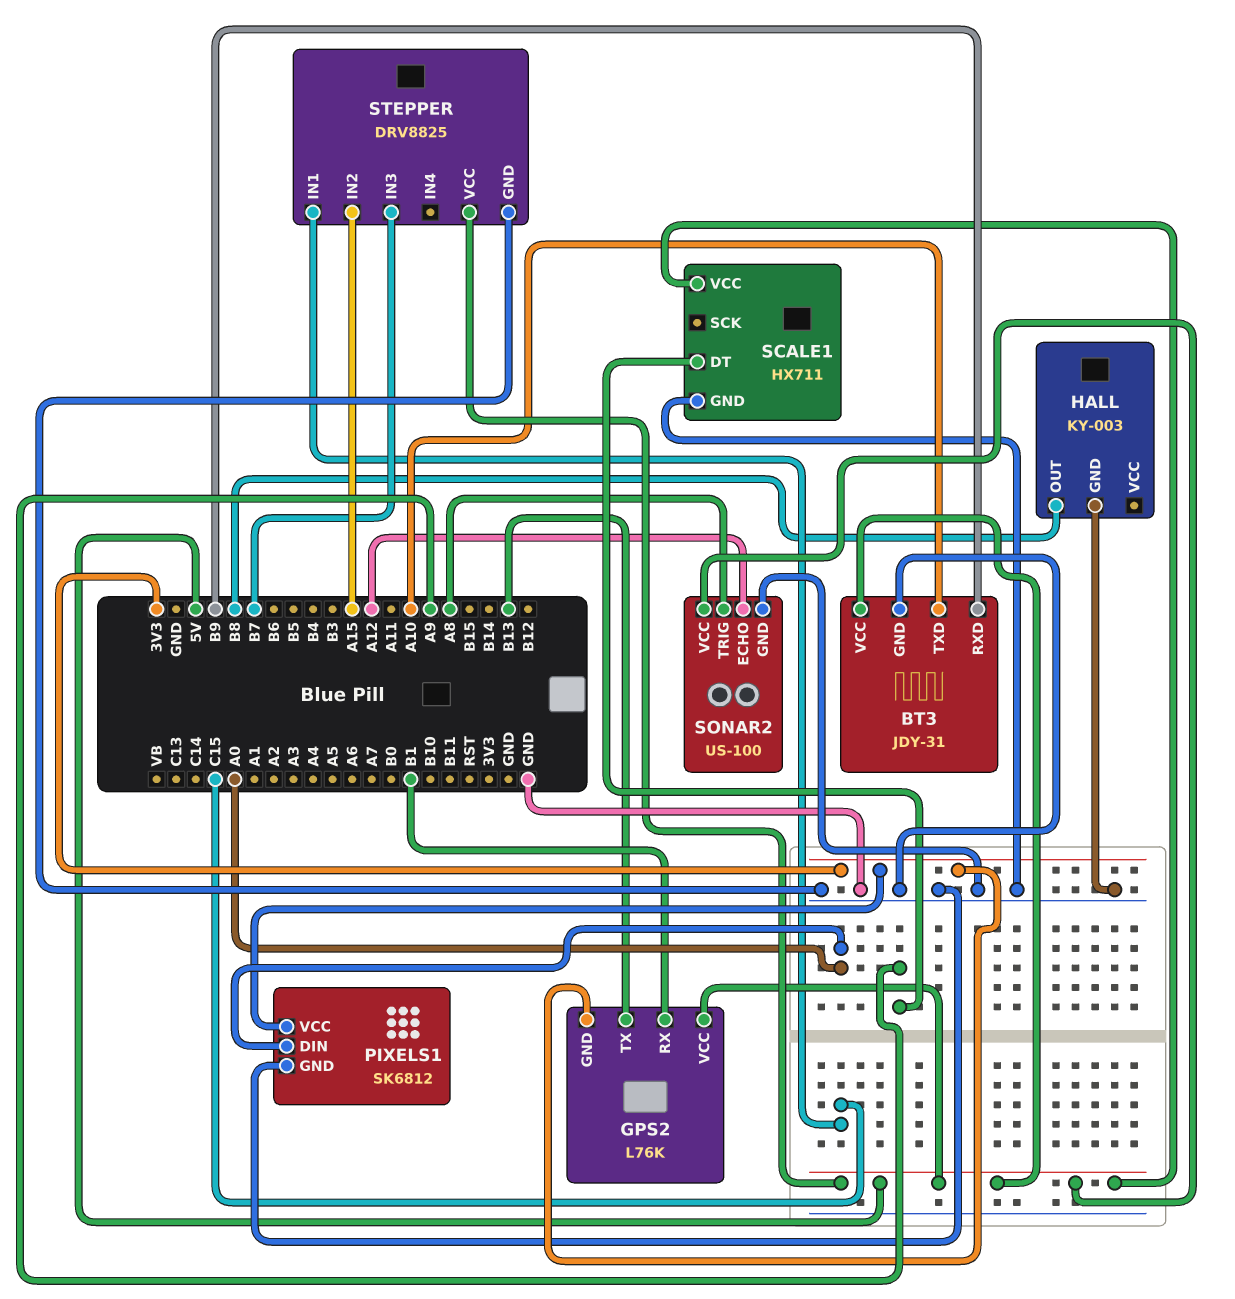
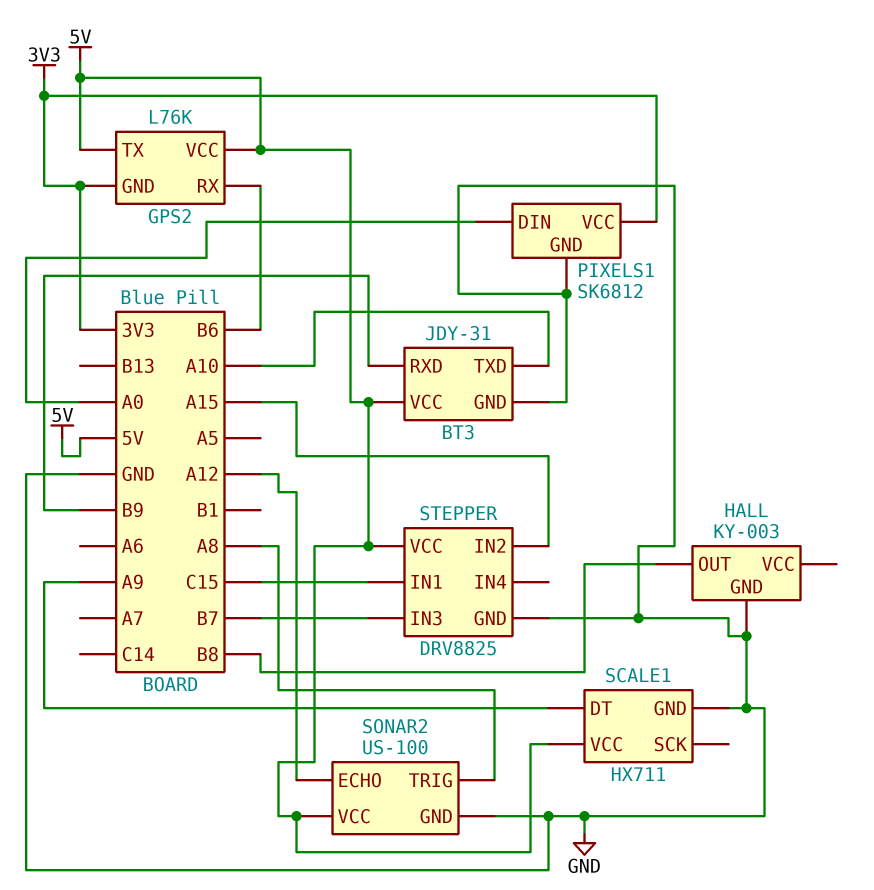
GPS2 pin RX: B1 -> B6
GPS2 pin TX: B13 -> 5V

